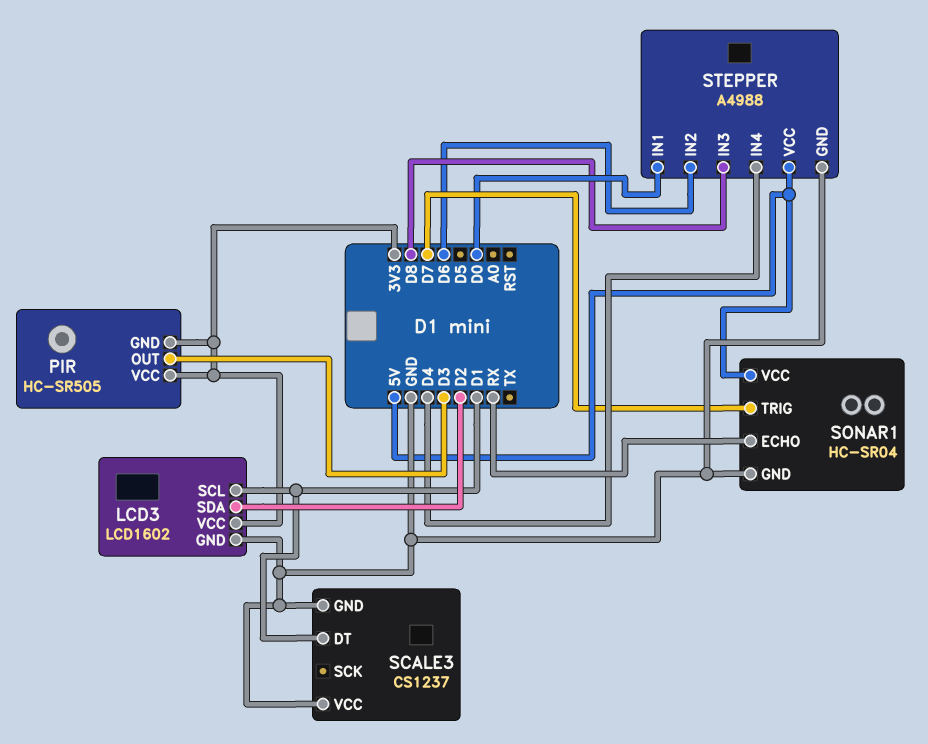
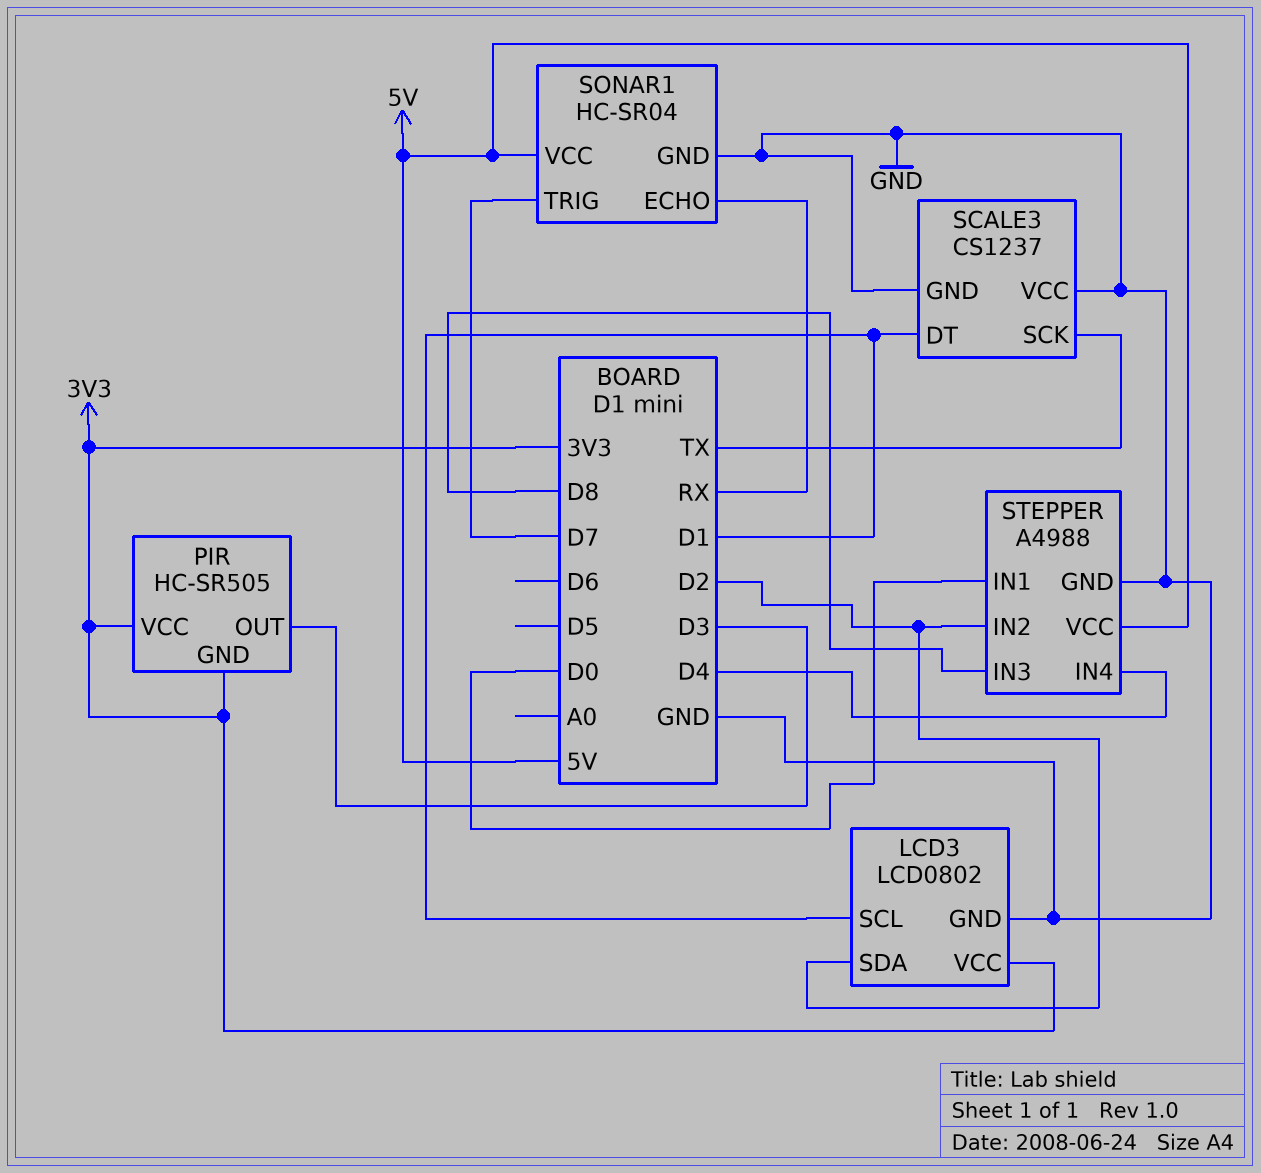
LCD3: LCD1602 -> LCD0802
SCALE3 pin SCK: none -> TX
STEPPER pin IN2: D6 -> D2

